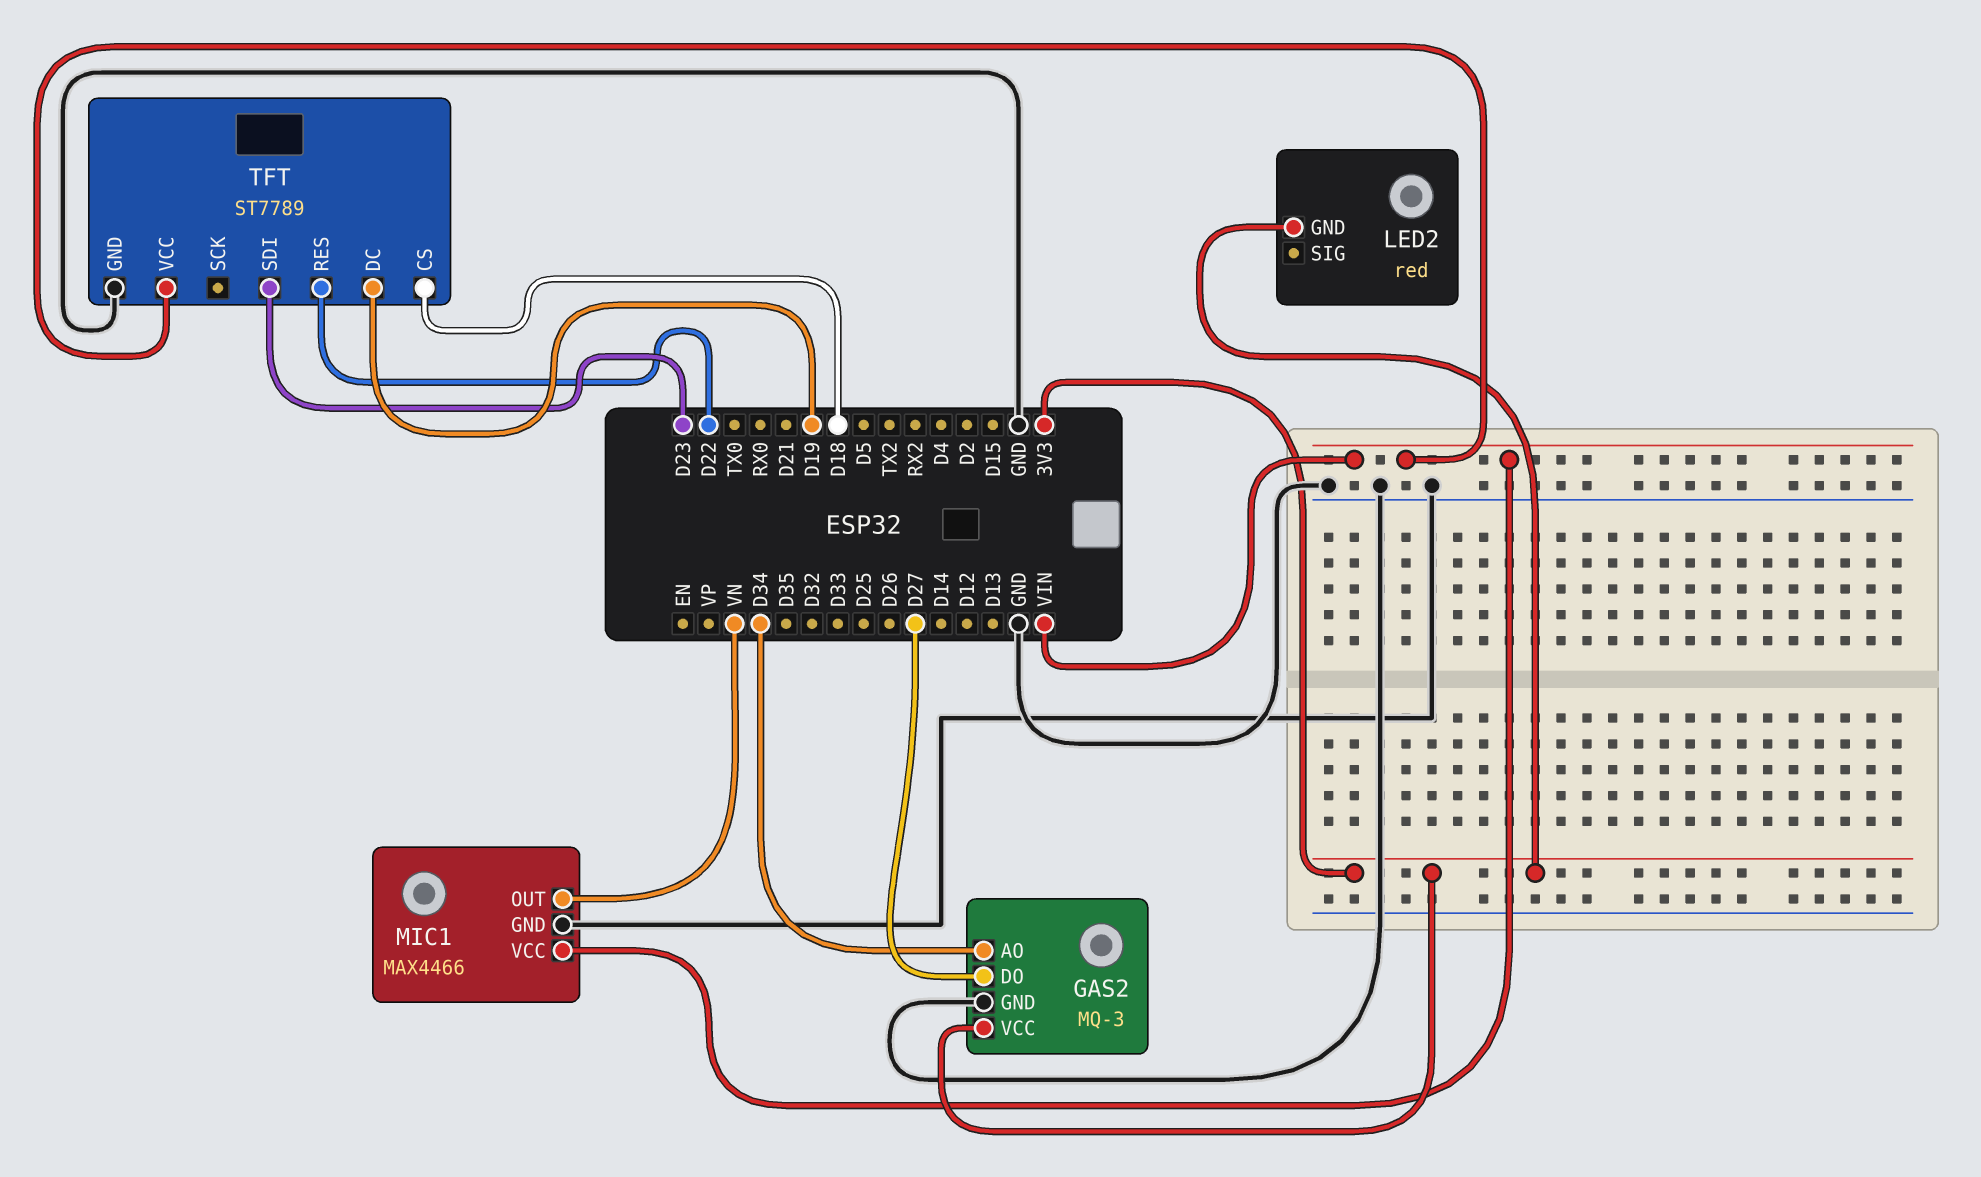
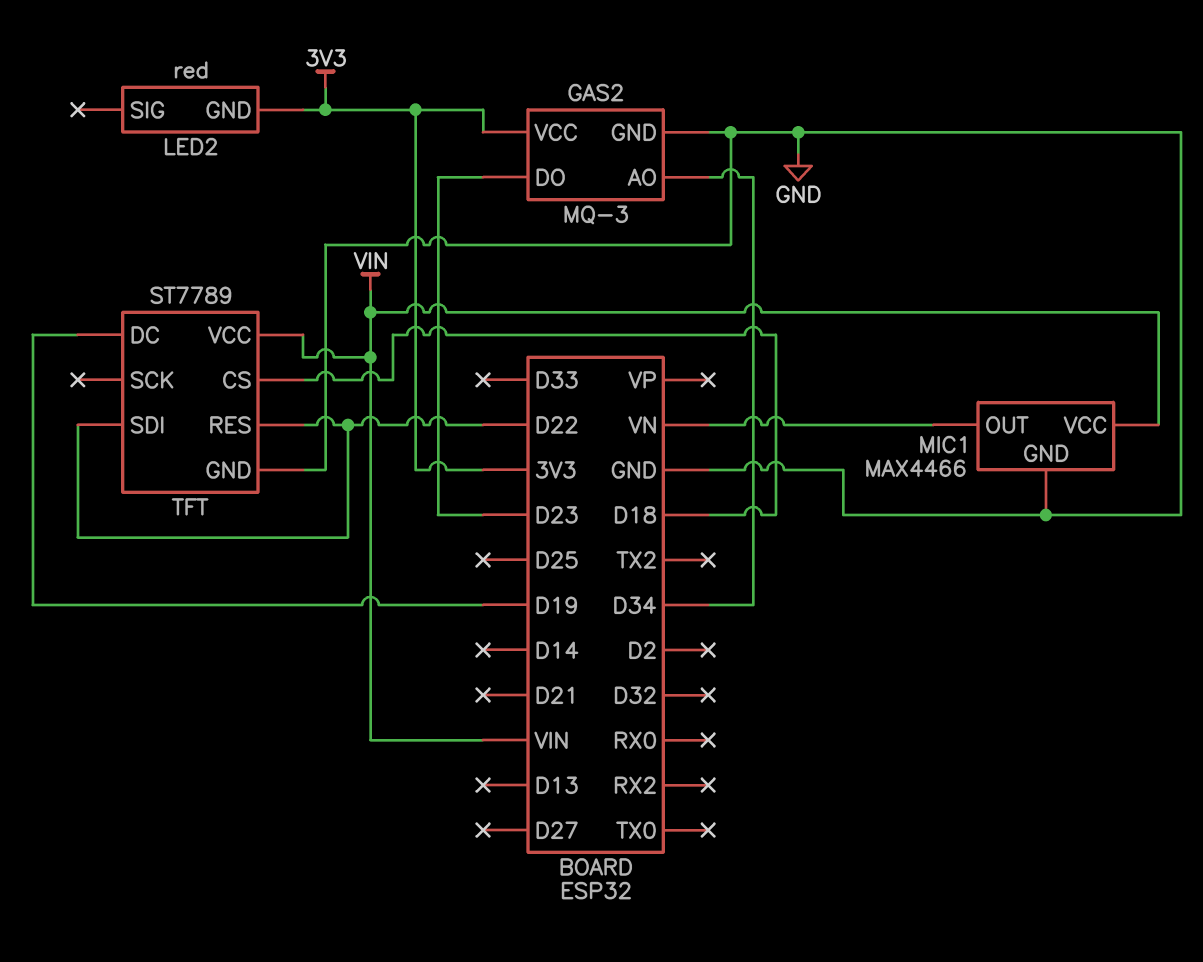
GAS2 pin DO: D27 -> D23
TFT pin SDI: D23 -> D22

